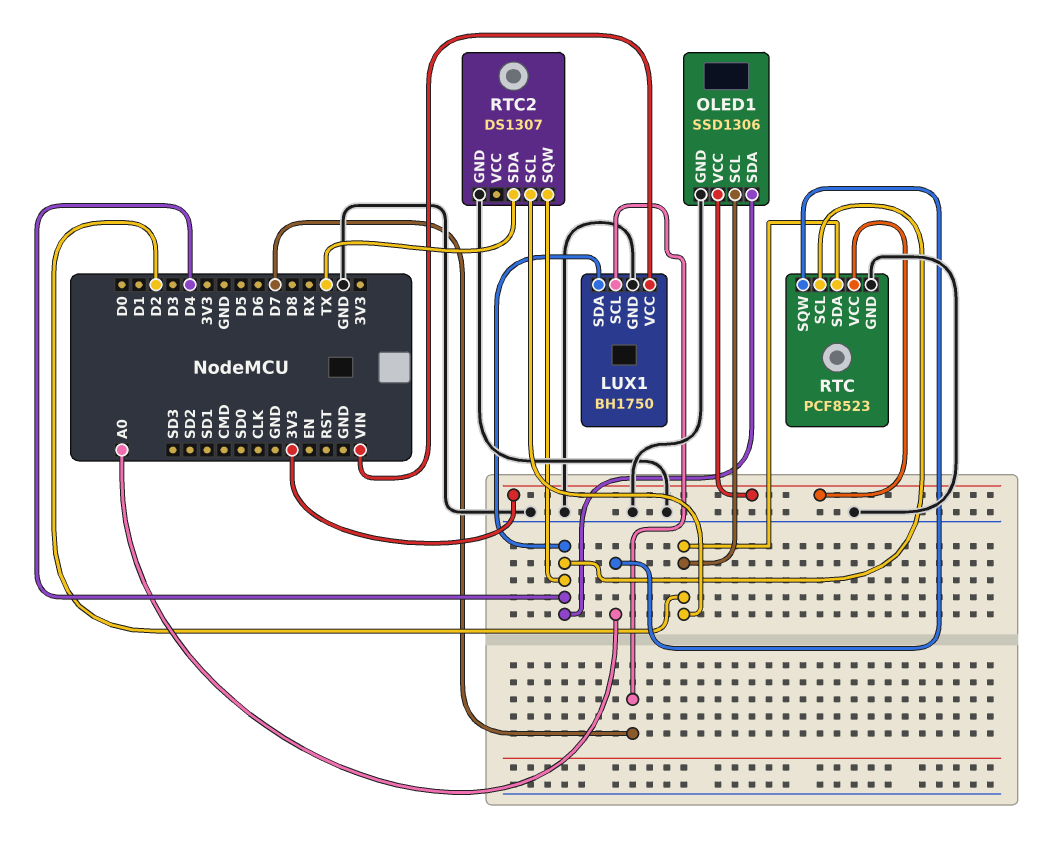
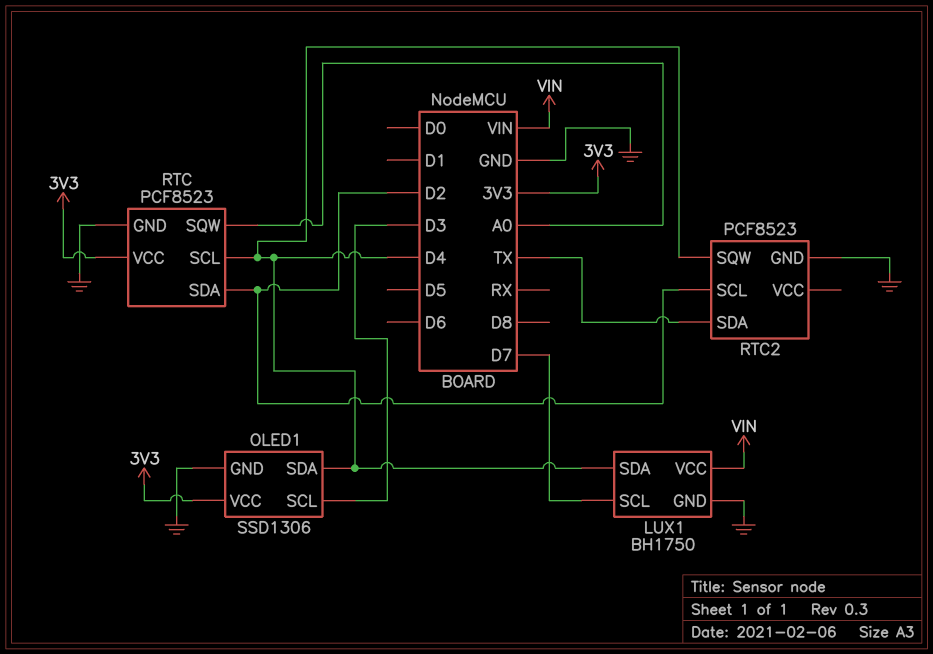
OLED1 pin SCL: D2 -> D3
RTC2: DS1307 -> PCF8523

